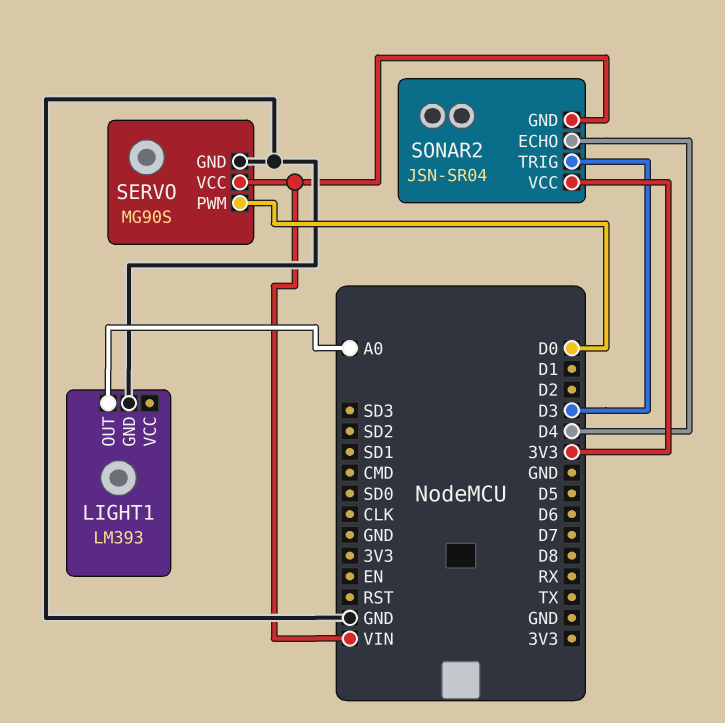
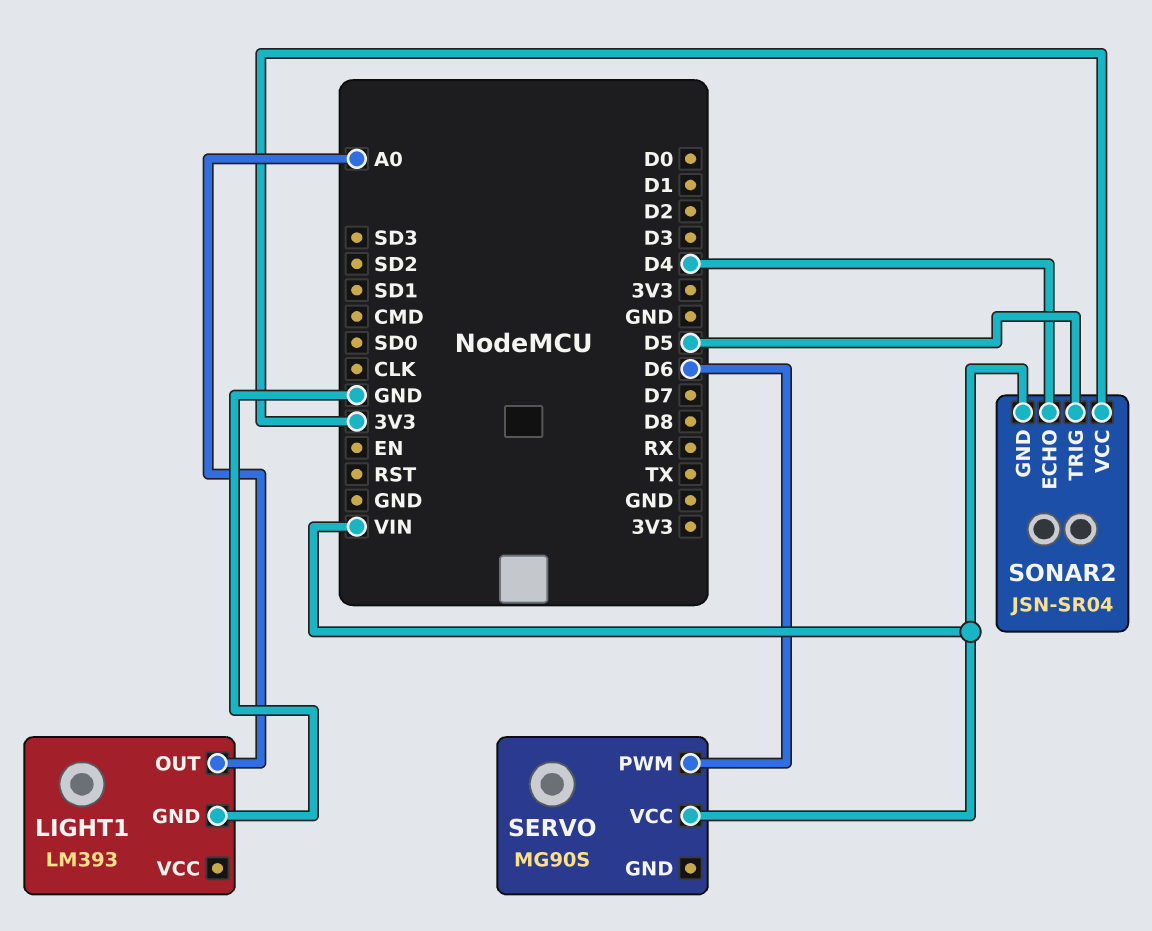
SERVO pin GND: GND -> none
SERVO pin PWM: D0 -> D6
SONAR2 pin TRIG: D3 -> D5

